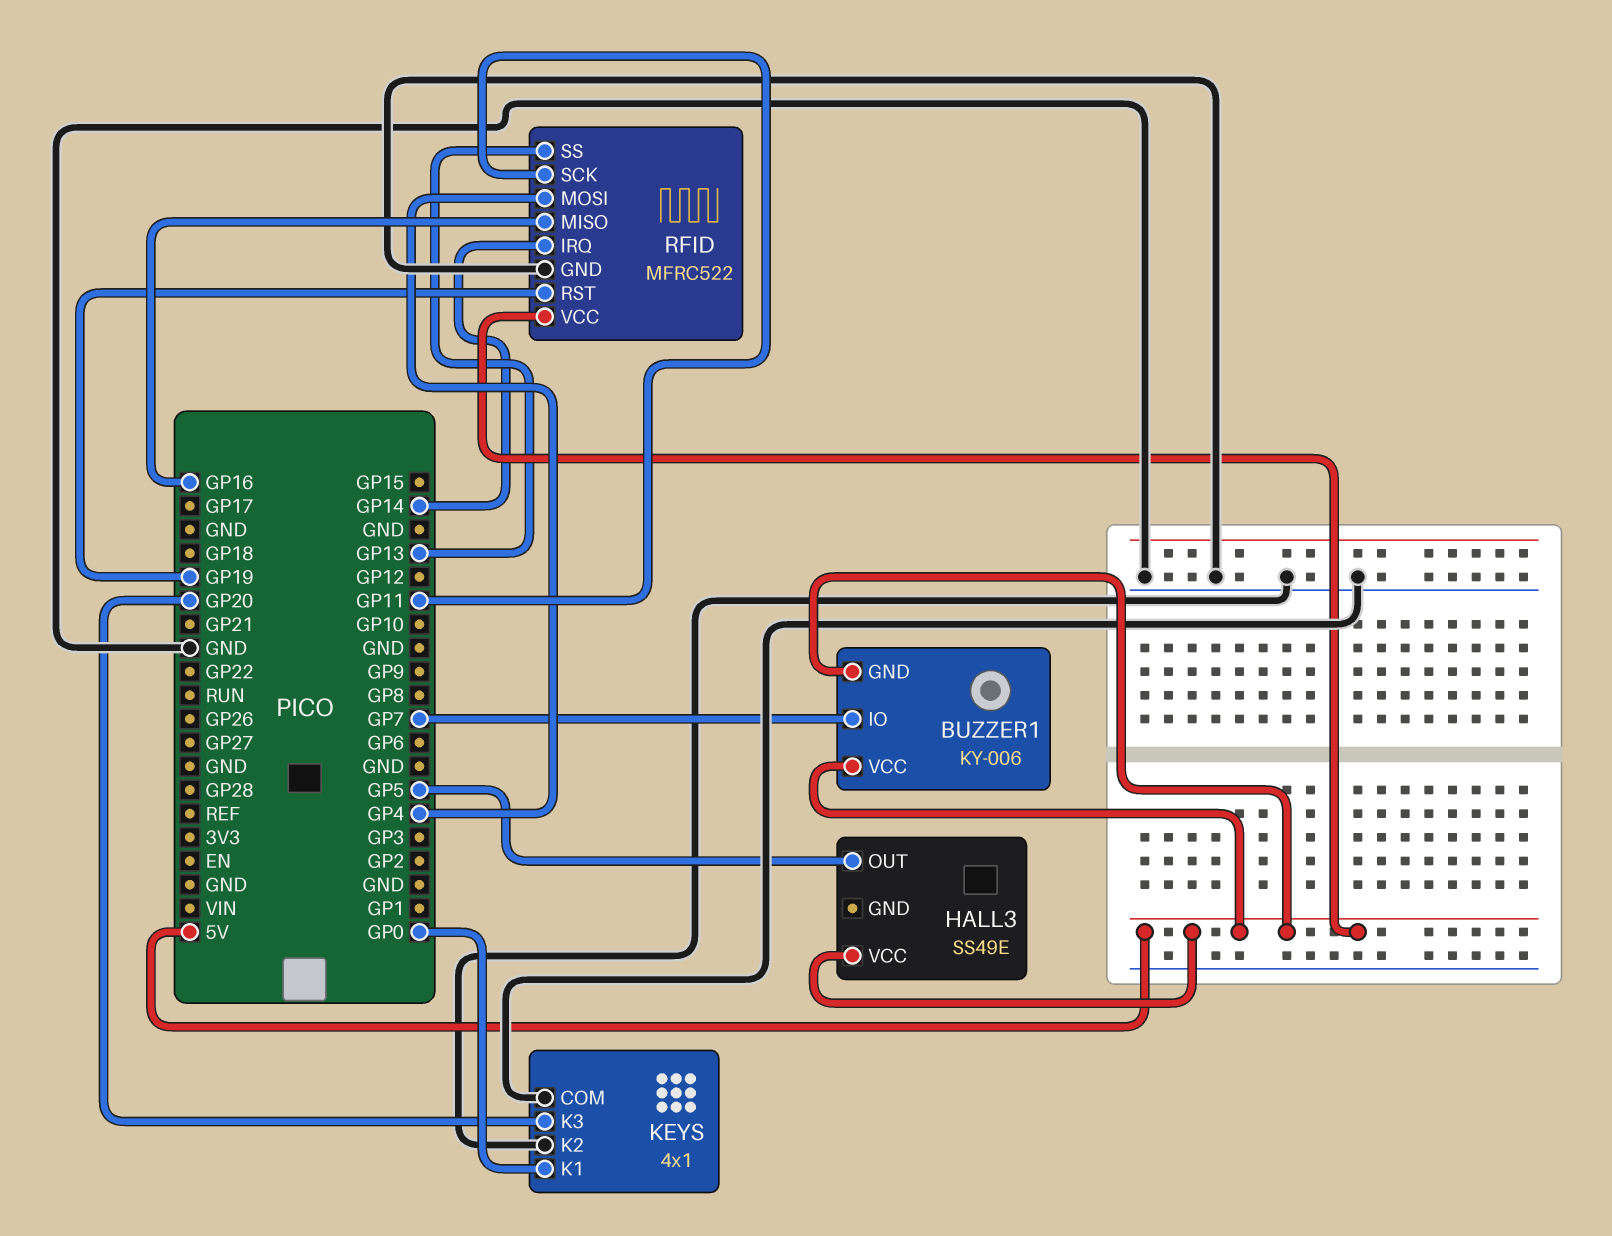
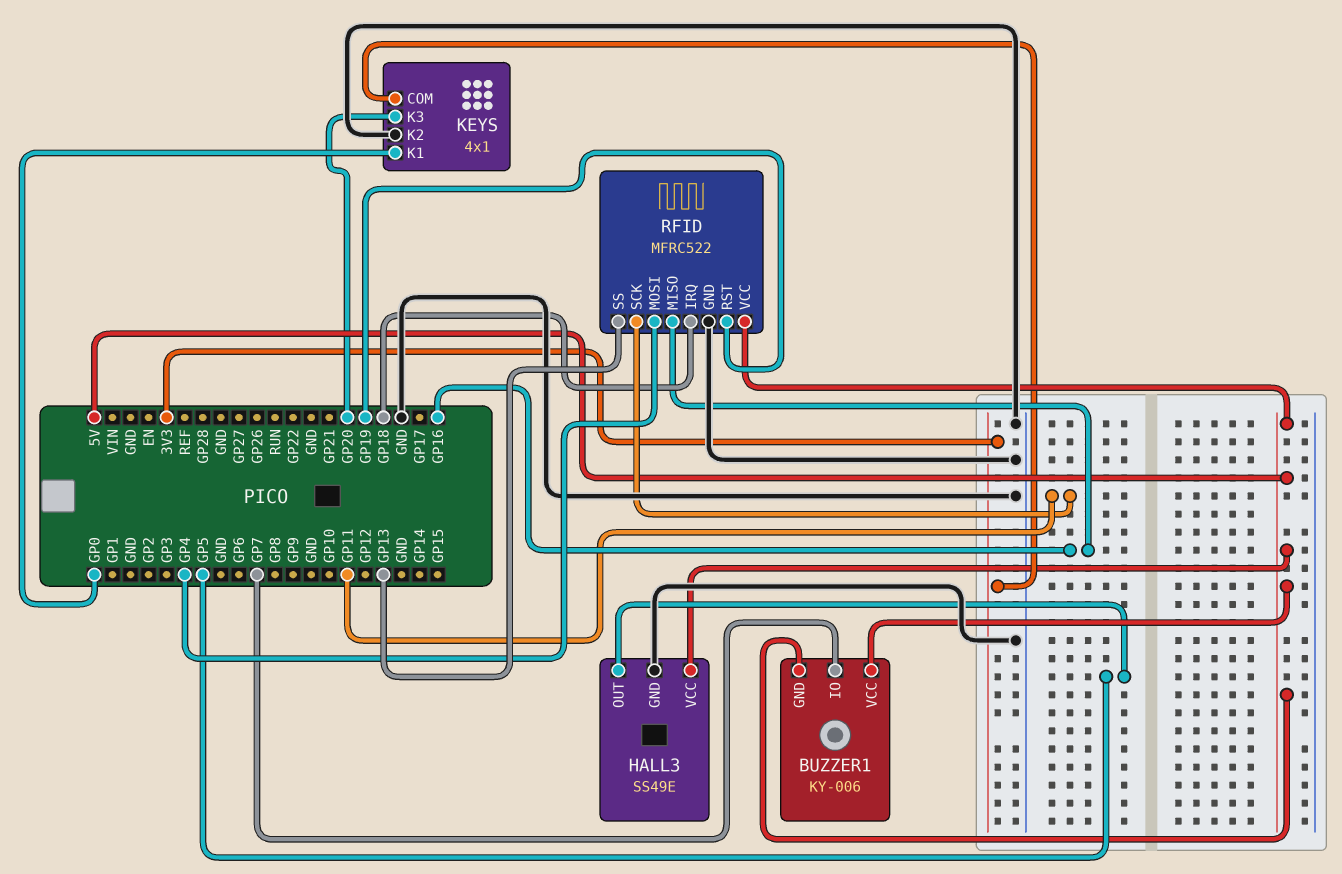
HALL3 pin GND: none -> GND
KEYS pin COM: GND -> 3V3
RFID pin IRQ: GP14 -> GP18

